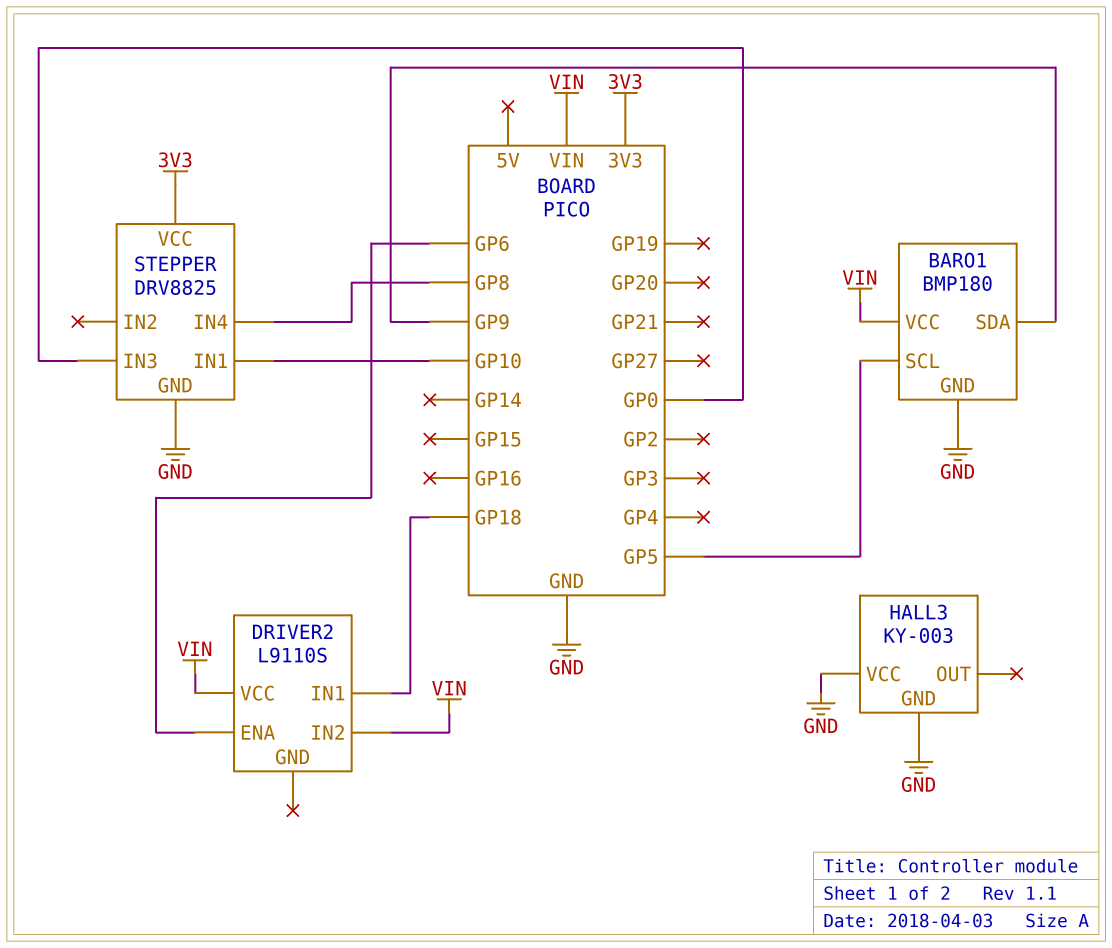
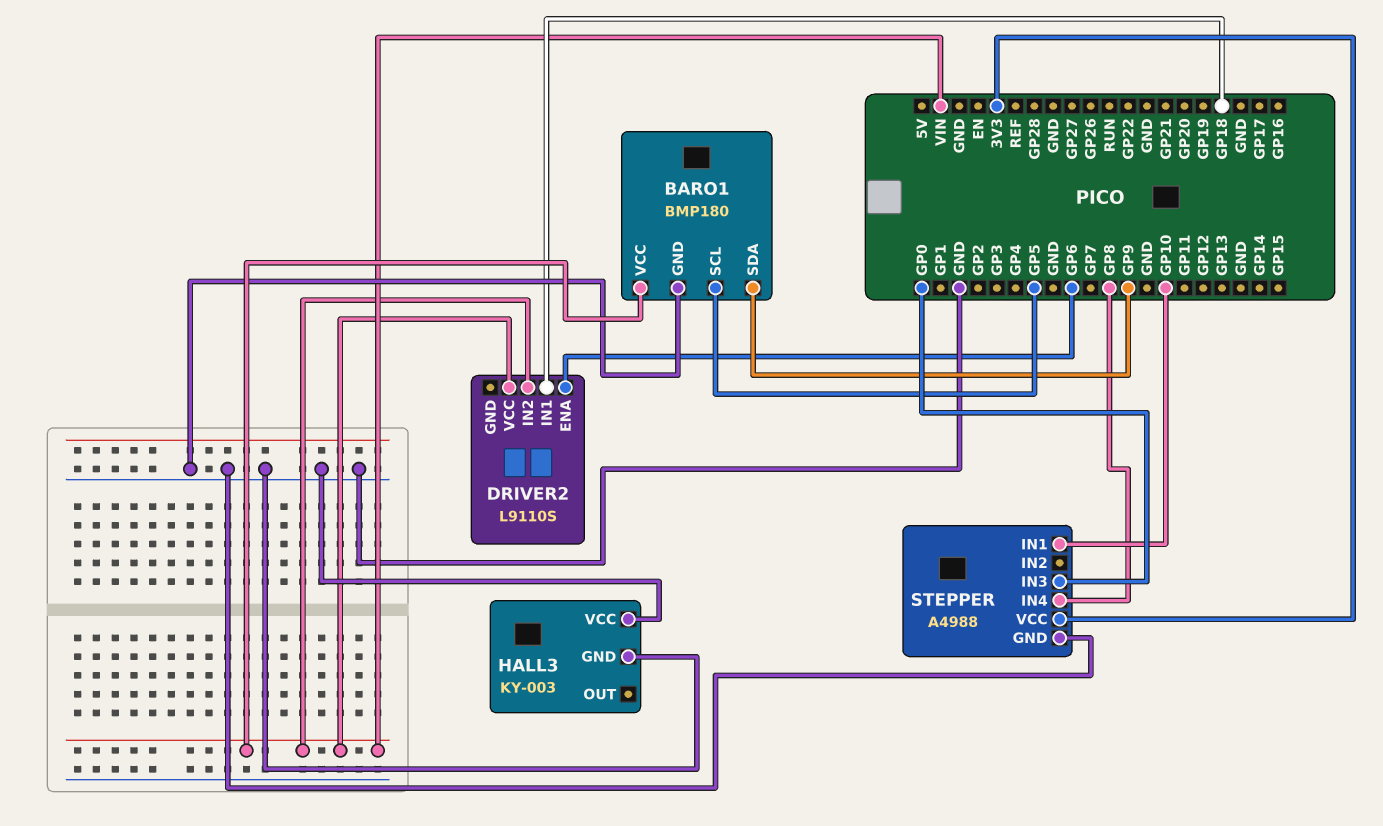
STEPPER: DRV8825 -> A4988

